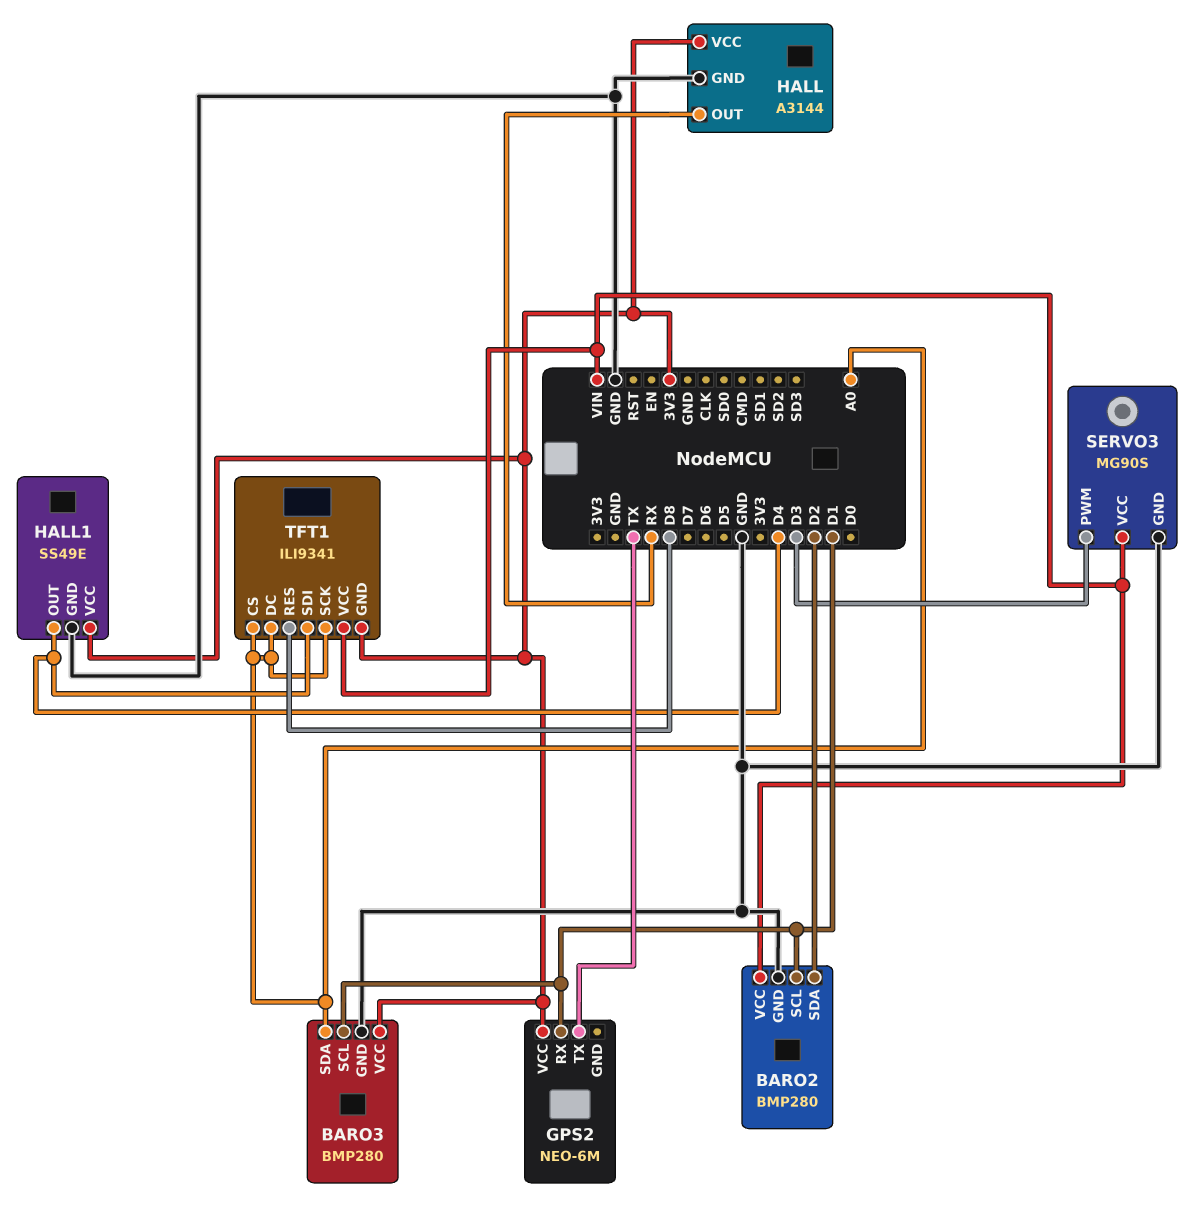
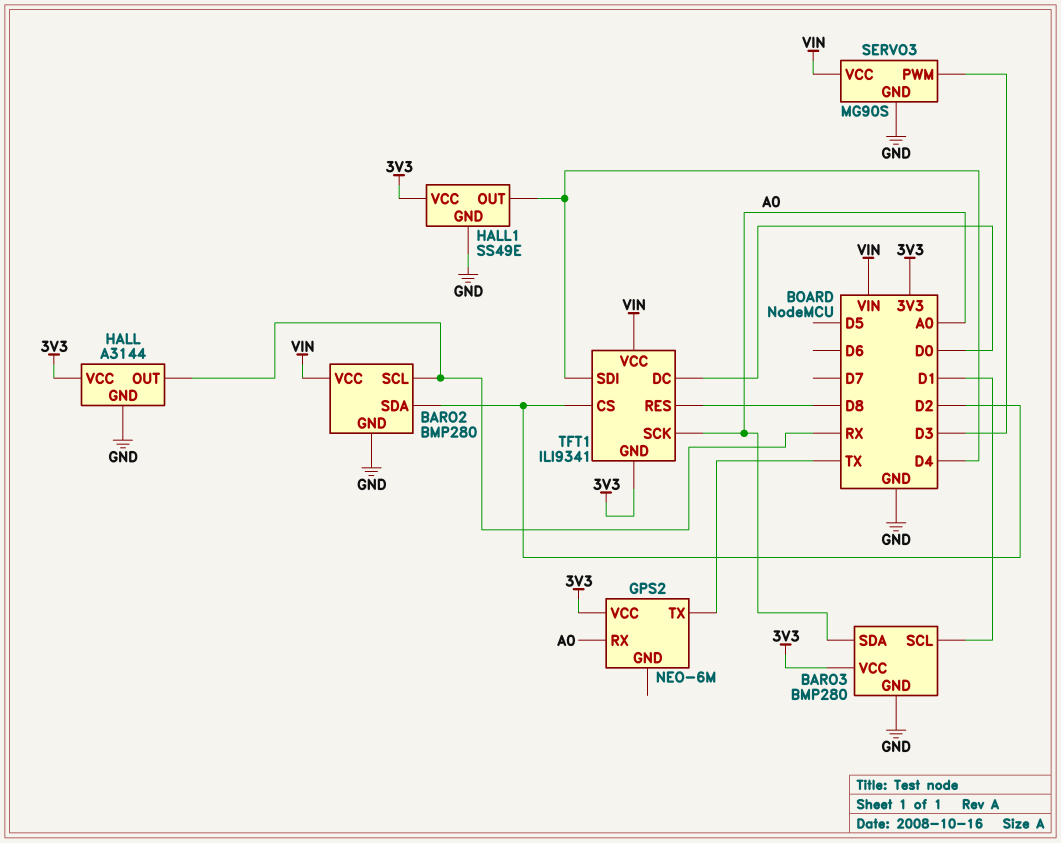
BARO2 pin SCL: D1 -> RX
GPS2 pin RX: D1 -> A0
TFT1 pin CS: A0 -> D2
TFT1 pin DC: A0 -> D0

